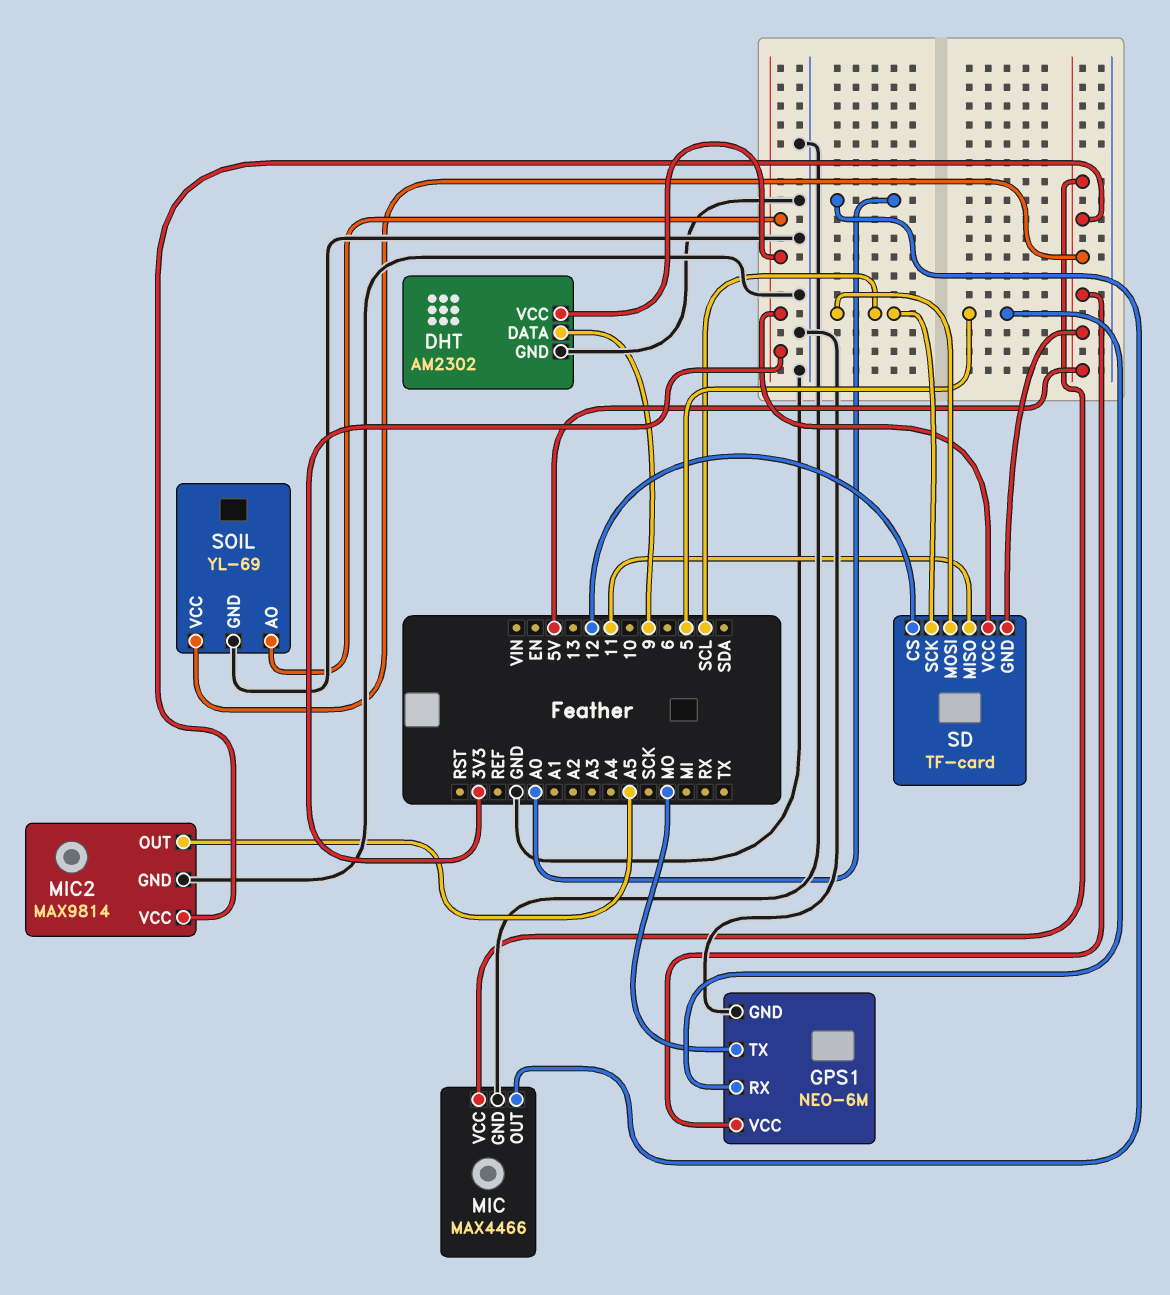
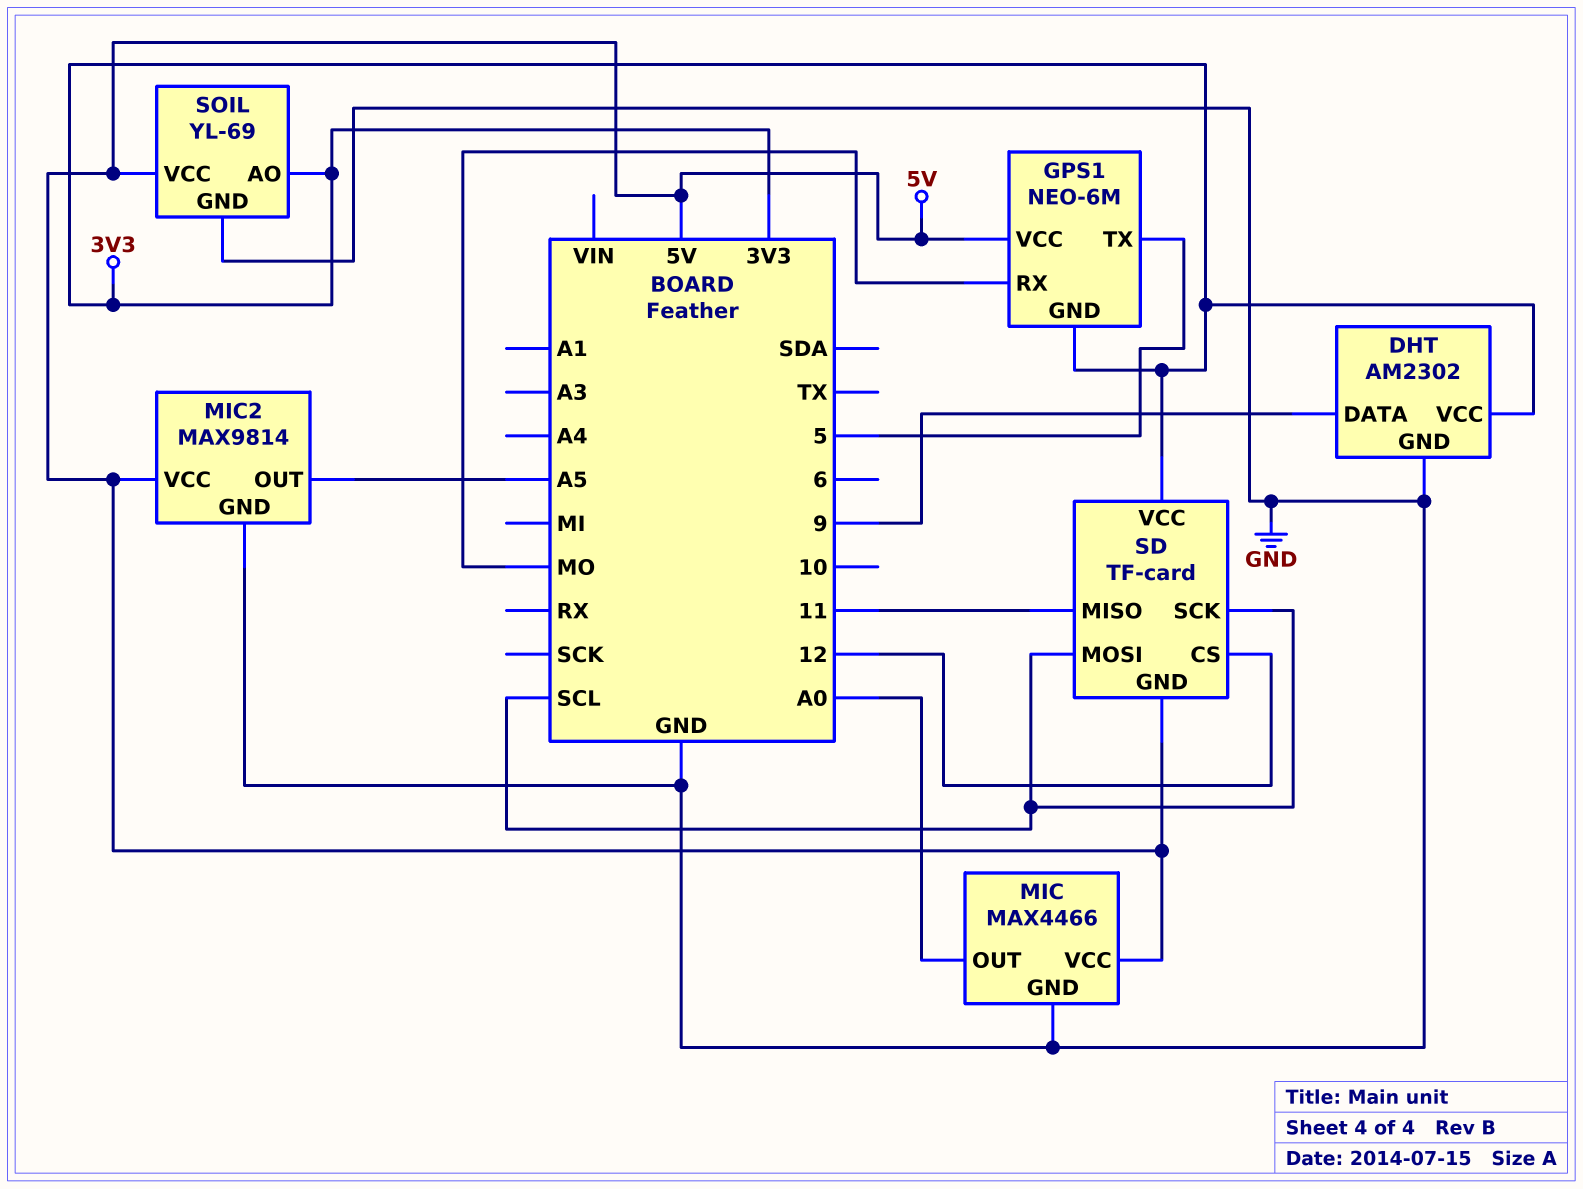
GPS1 pin GND: GND -> 3V3
GPS1 pin RX: 5 -> MO
GPS1 pin TX: MO -> 5

